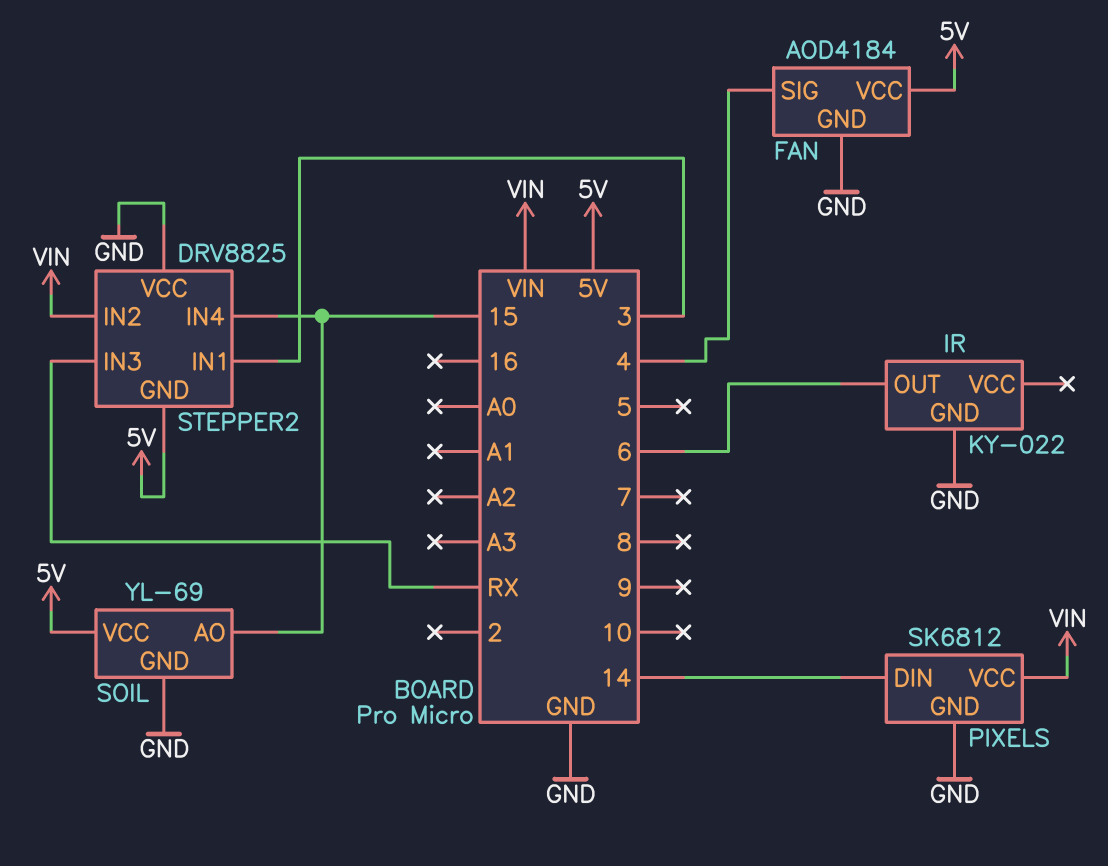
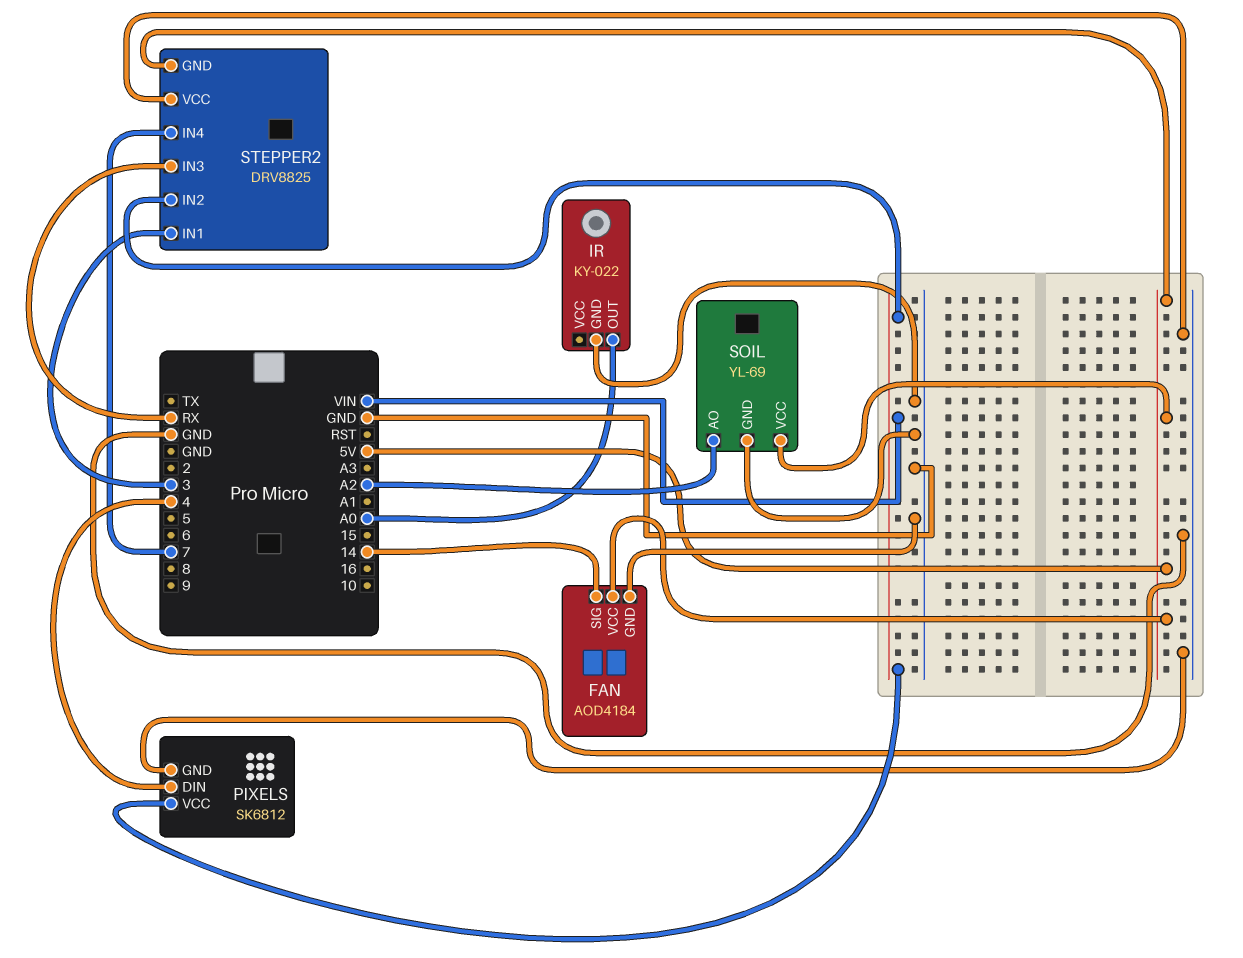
FAN pin SIG: 4 -> 14
IR pin OUT: 6 -> A0
PIXELS pin DIN: 14 -> 4
SOIL pin AO: 15 -> A2
STEPPER2 pin IN4: 15 -> 7

